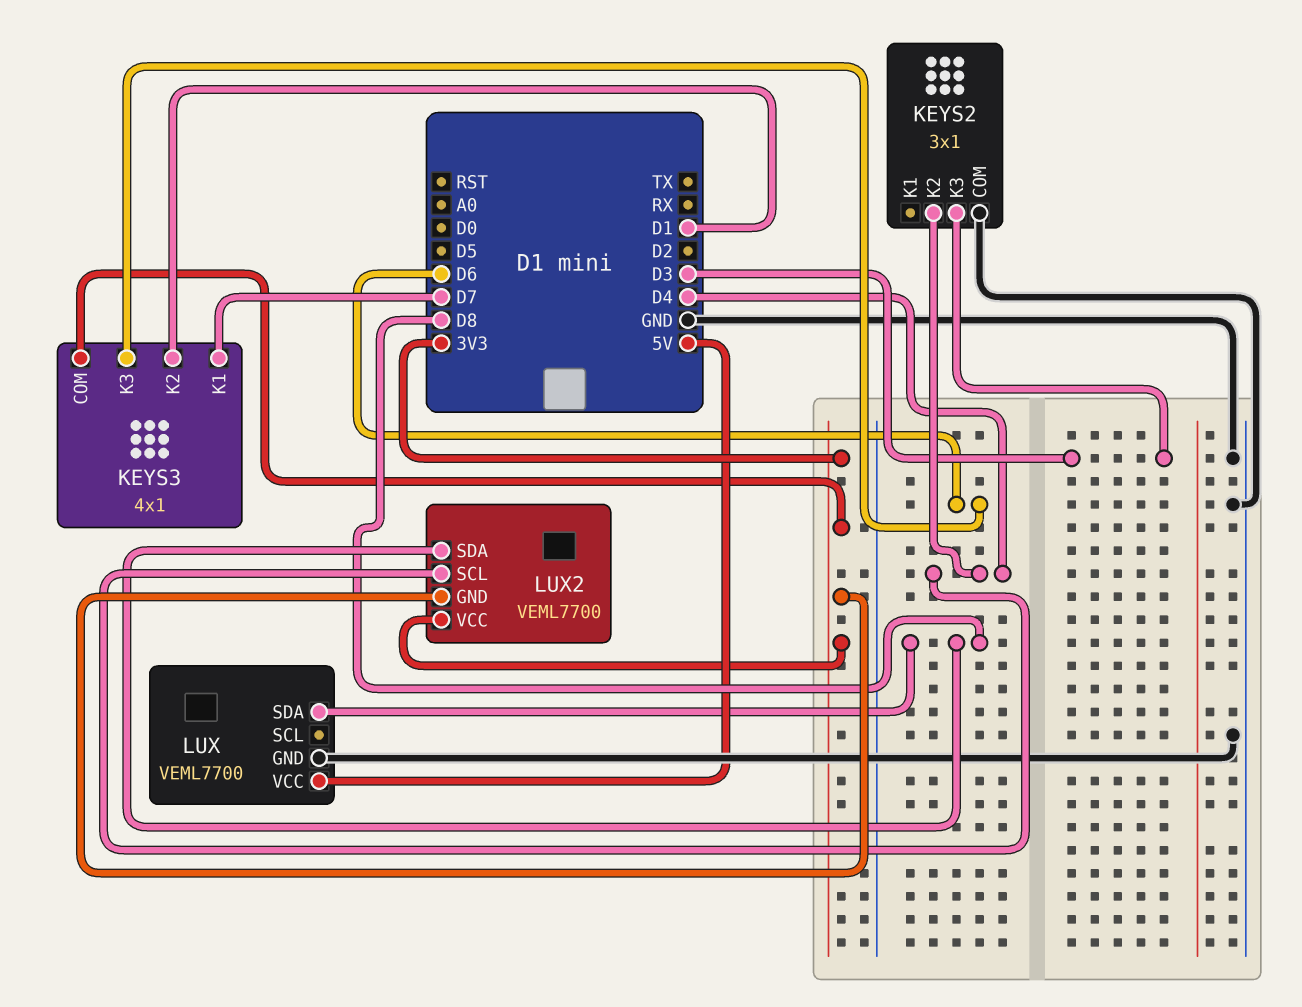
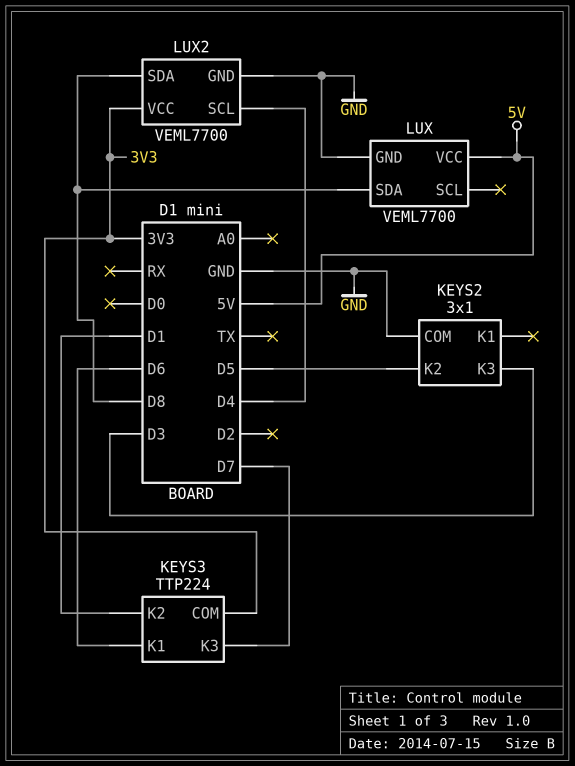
KEYS2 pin K2: D4 -> D5
KEYS3: 4x1 -> TTP224
KEYS3 pin K1: D7 -> D6
KEYS3 pin K3: D6 -> D7
LUX2 pin GND: 3V3 -> GND

